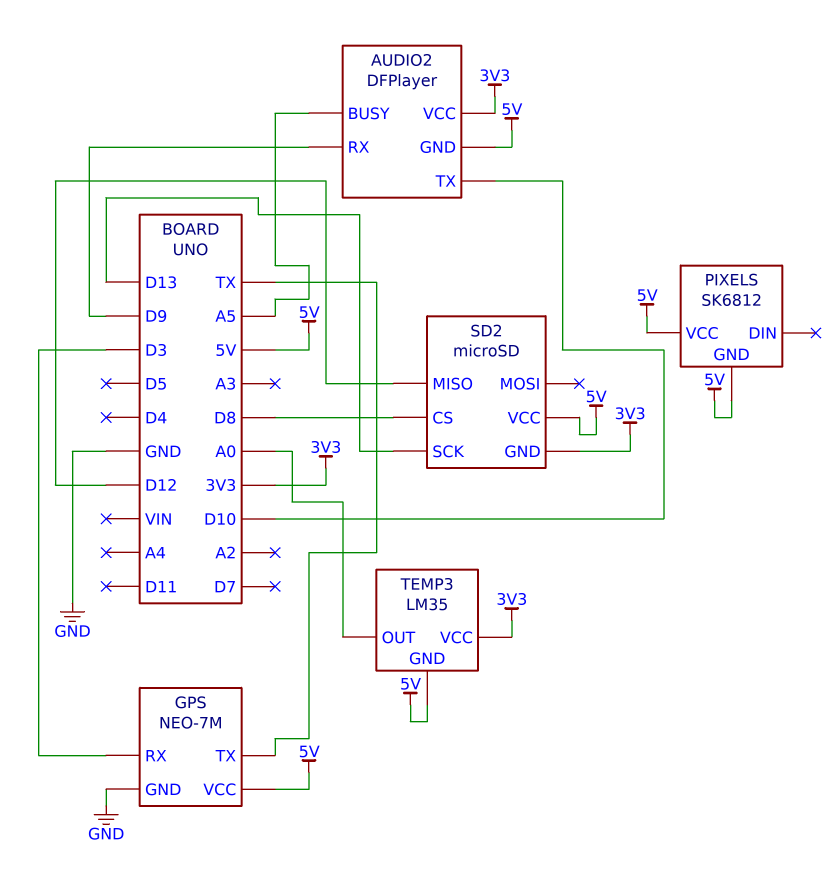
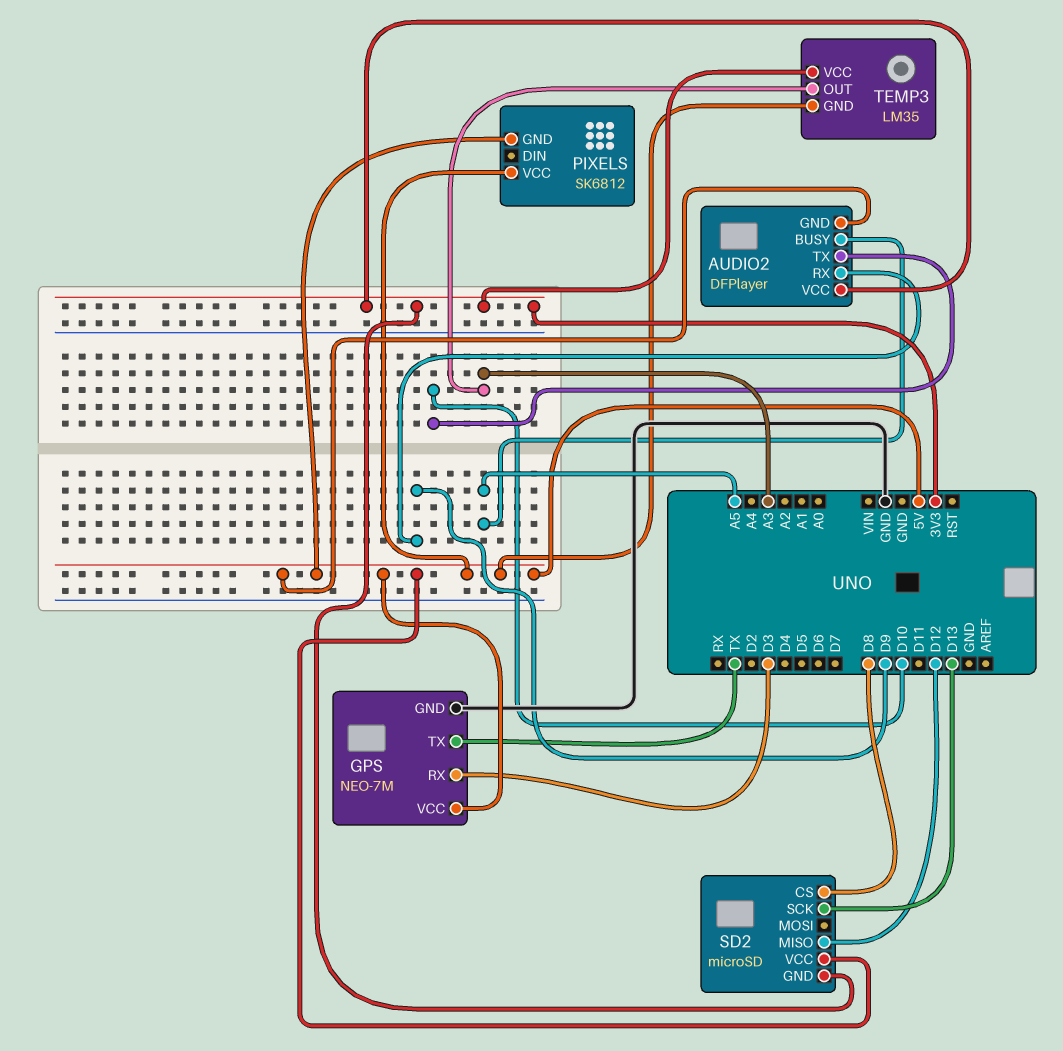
TEMP3 pin OUT: A0 -> A3

